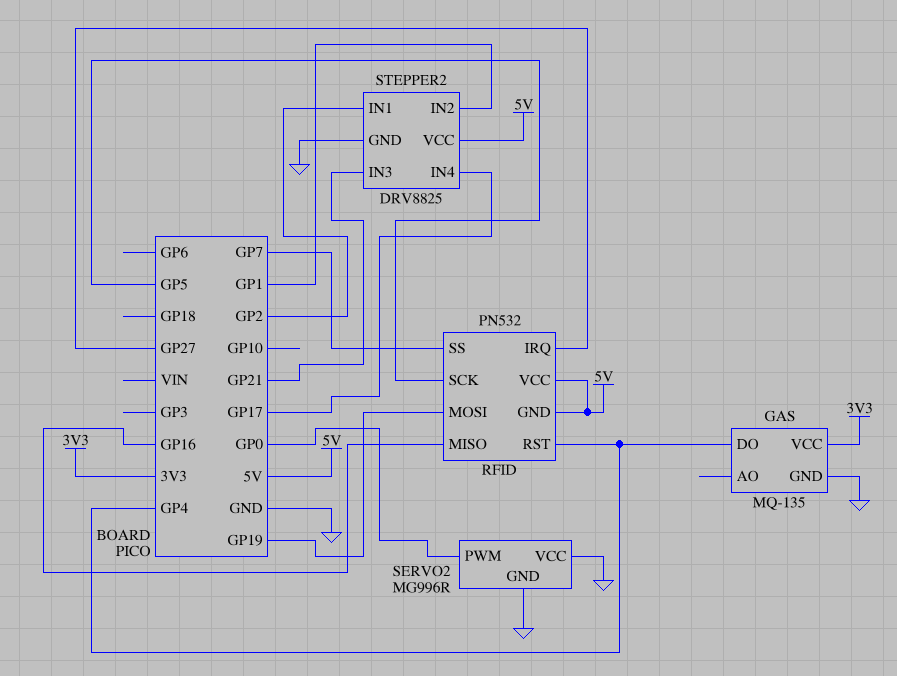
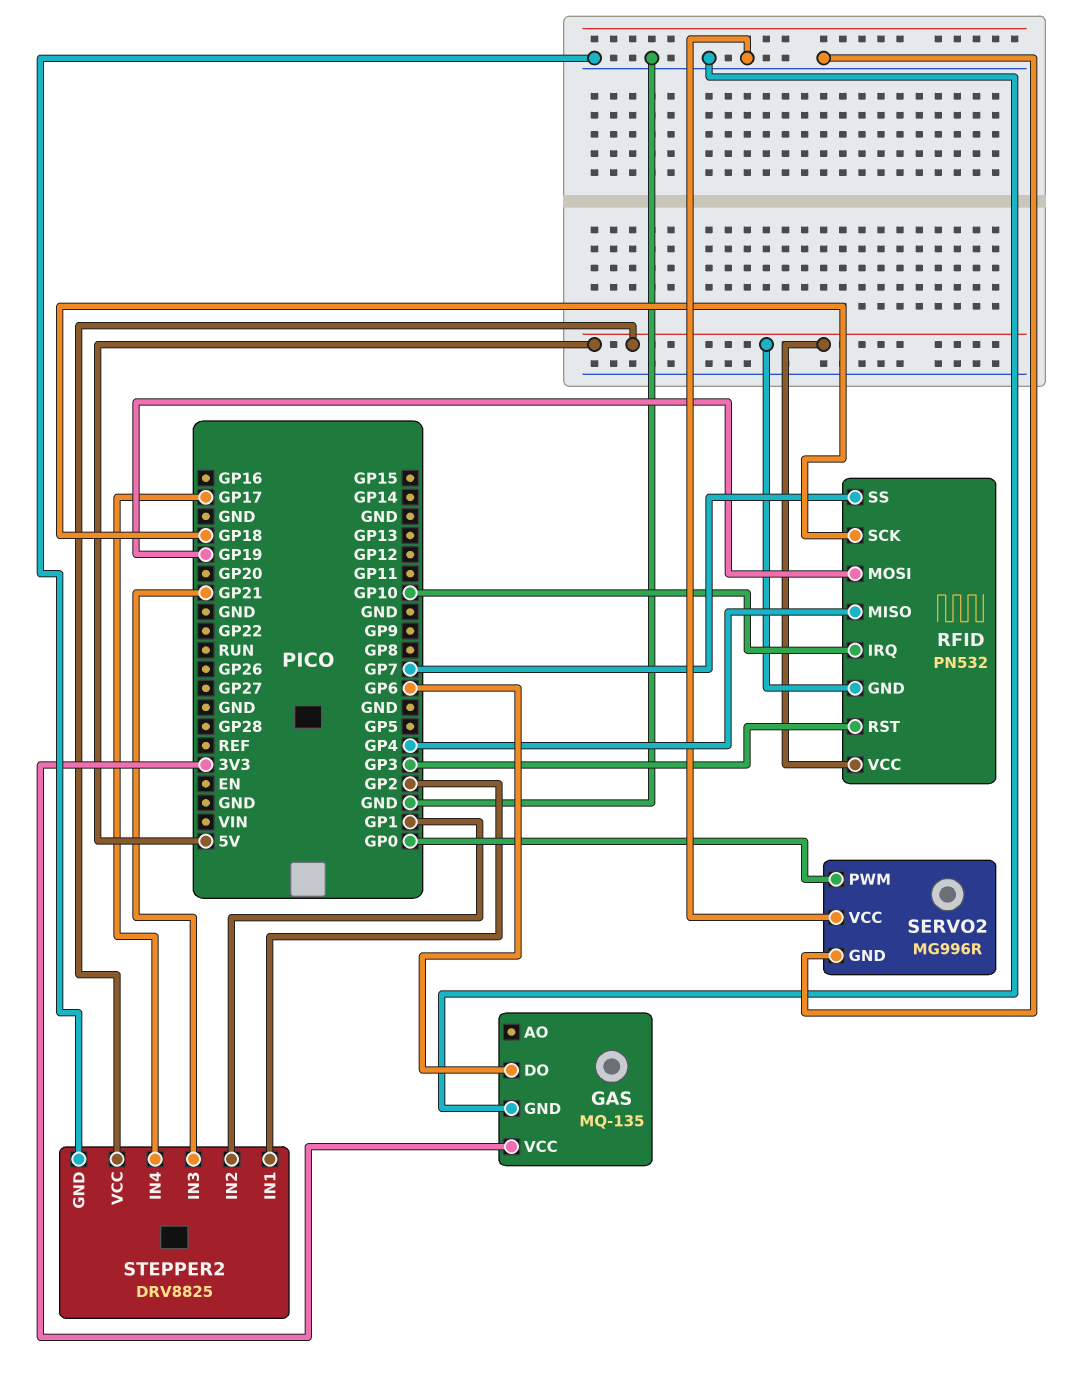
GAS pin DO: GP4 -> GP6
RFID pin IRQ: GP27 -> GP10
RFID pin MISO: GP16 -> GP4
RFID pin RST: GP4 -> GP3
RFID pin SCK: GP5 -> GP18

